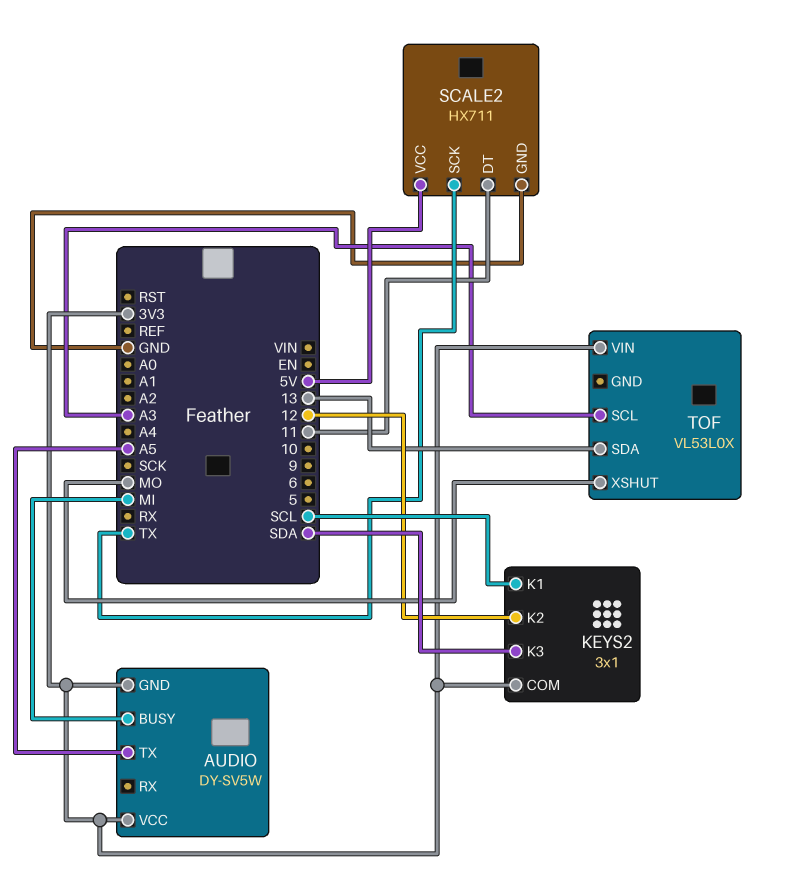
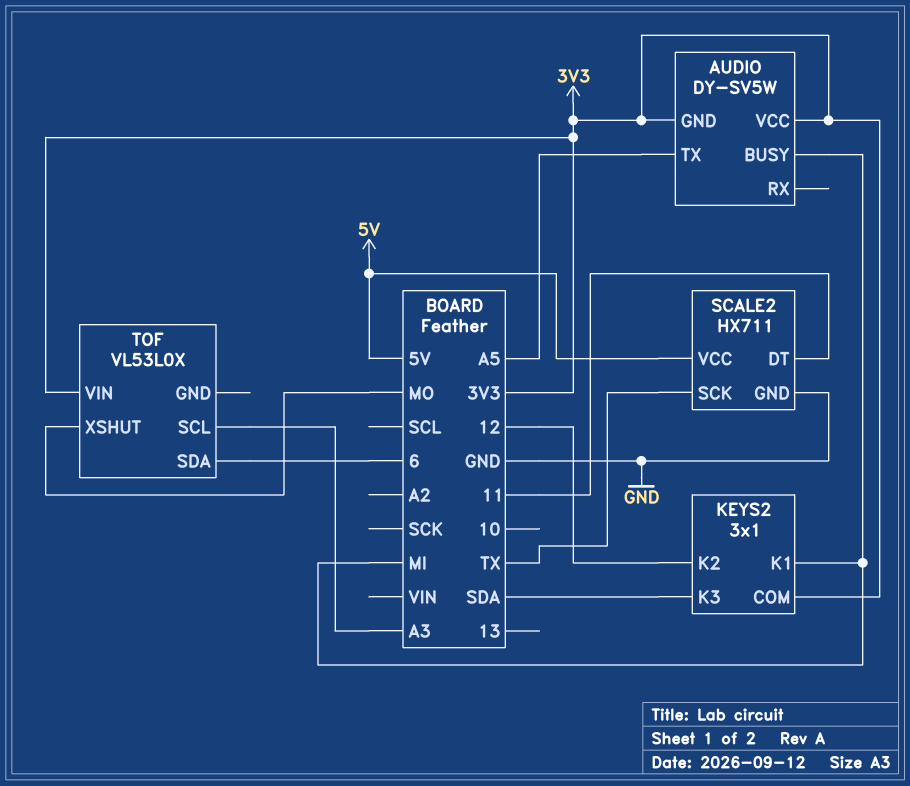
KEYS2 pin K1: SCL -> MI
TOF pin SDA: 13 -> 6

